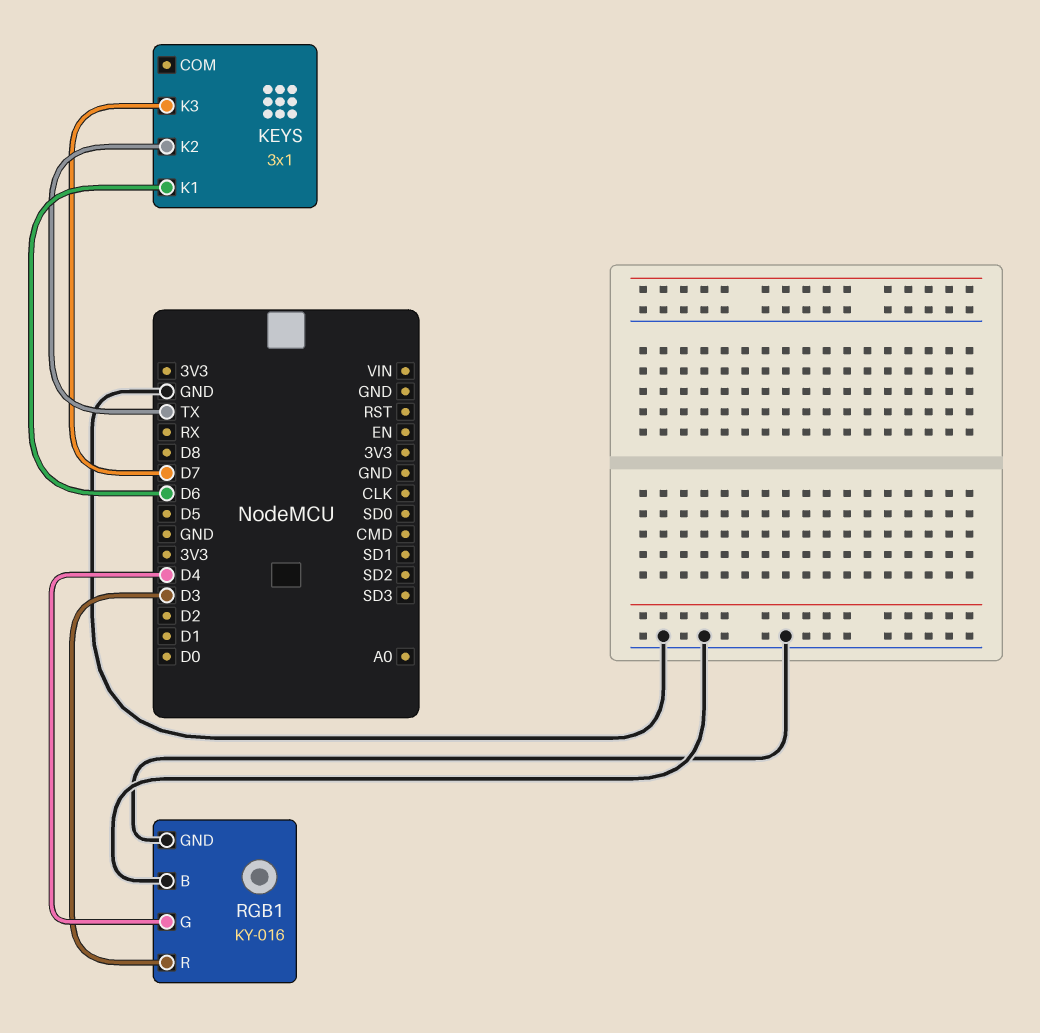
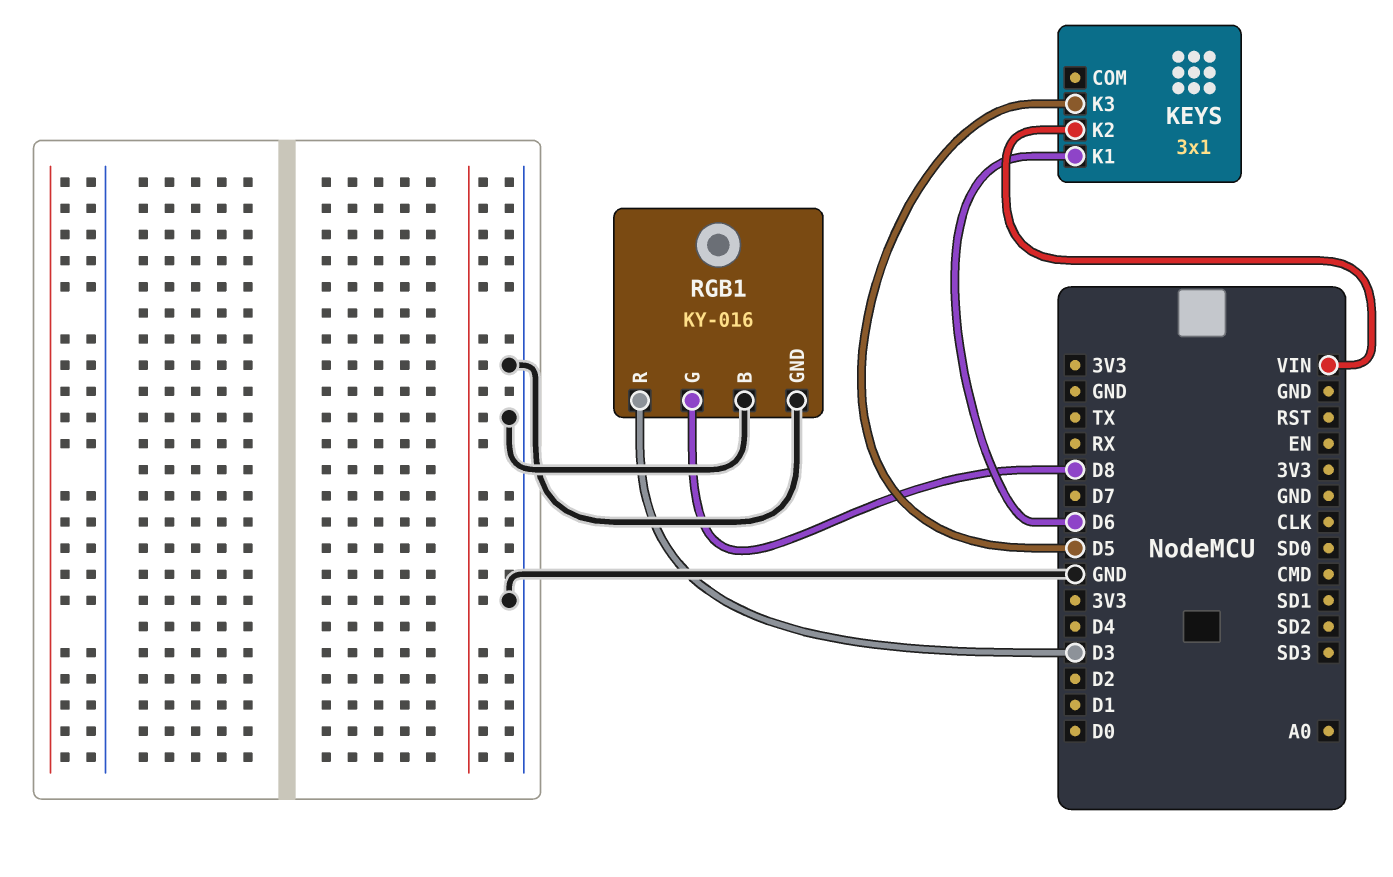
KEYS pin K2: TX -> VIN
KEYS pin K3: D7 -> D5
RGB1 pin G: D4 -> D8

